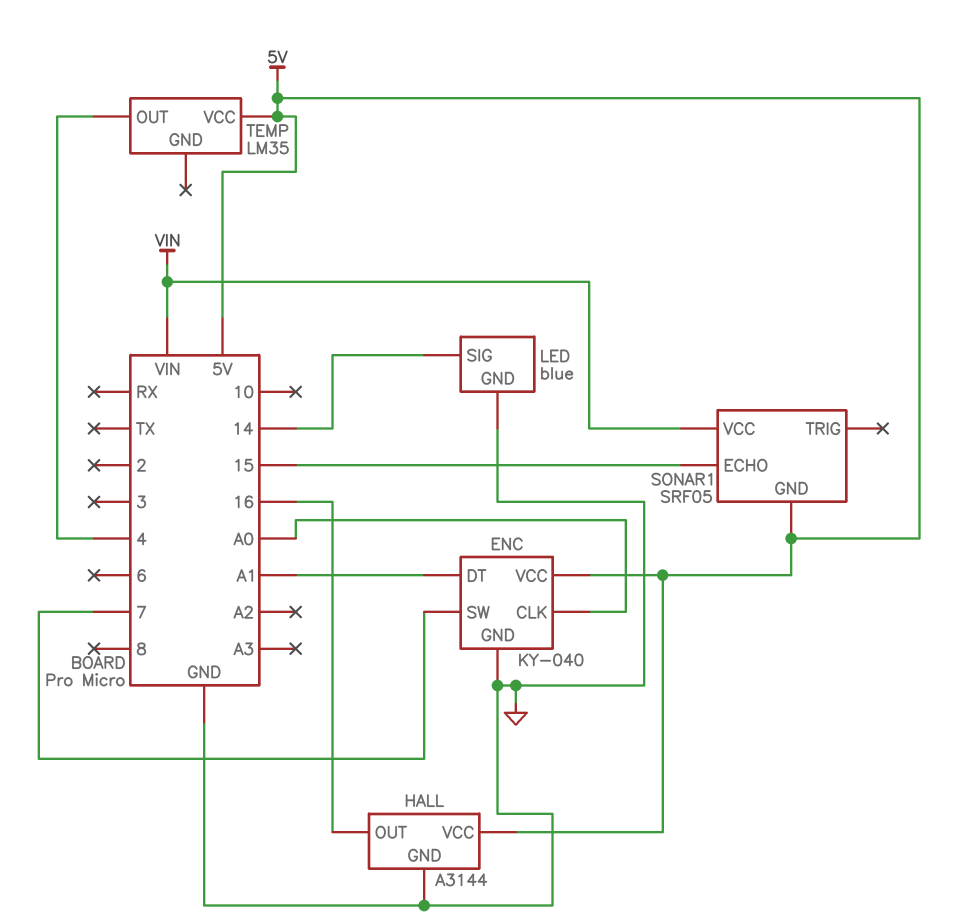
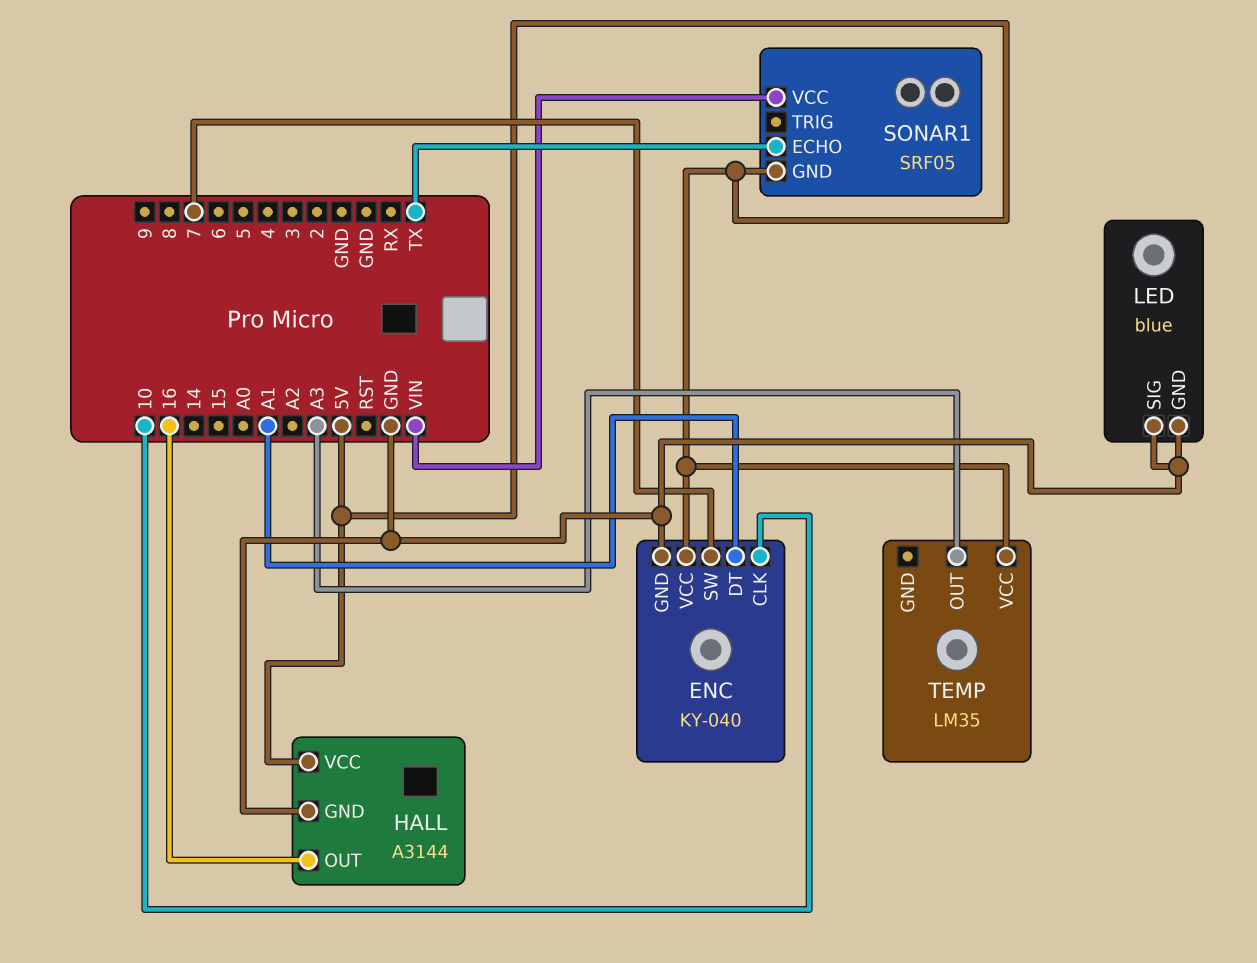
ENC pin CLK: A0 -> 10
LED pin SIG: 14 -> GND
SONAR1 pin ECHO: 15 -> TX
TEMP pin OUT: 4 -> A3

